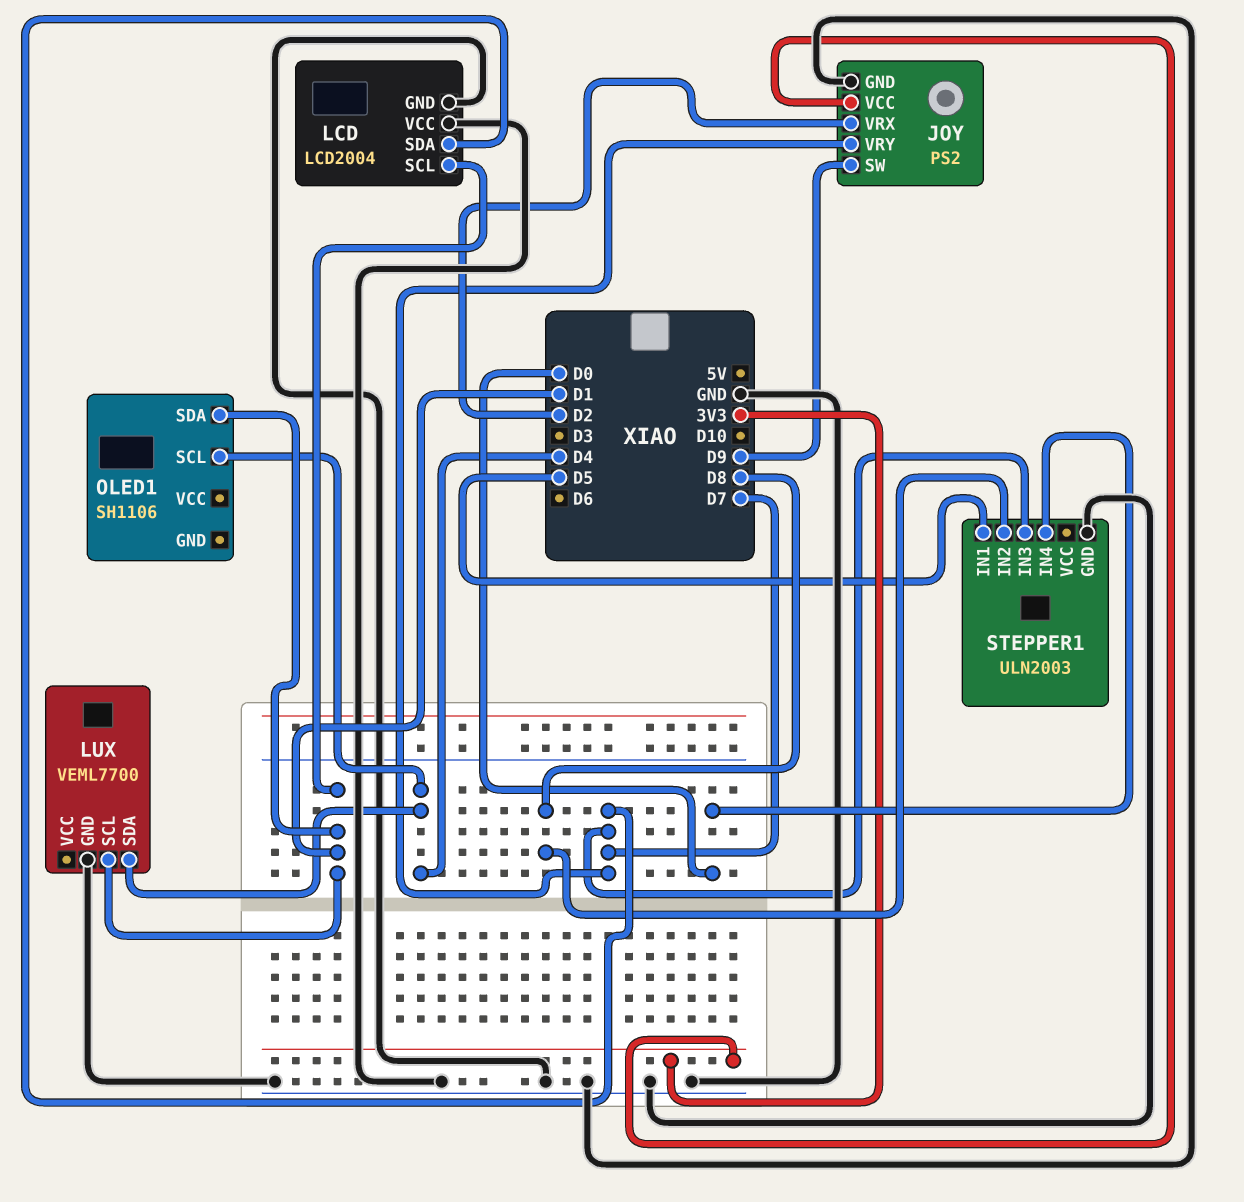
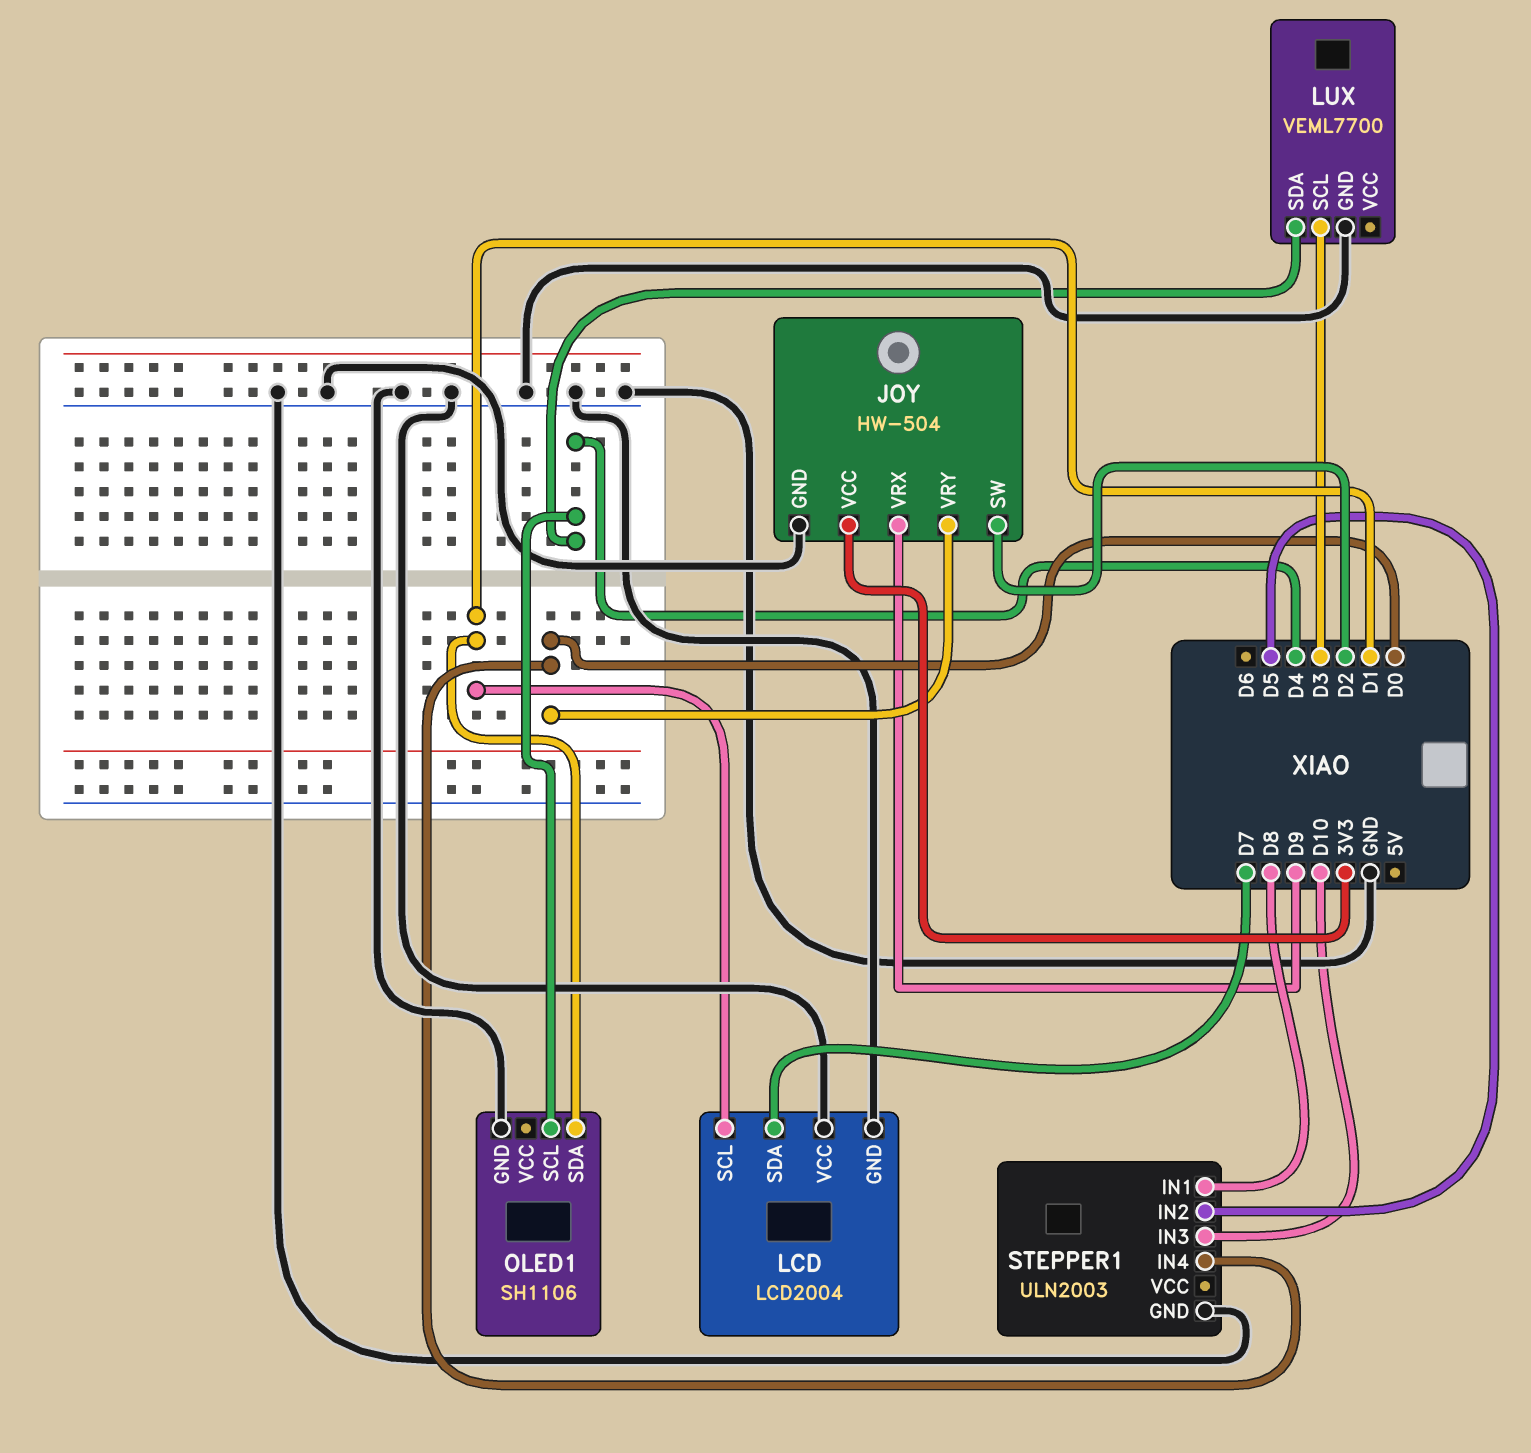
JOY: PS2 -> HW-504
JOY pin SW: D9 -> D2
JOY pin VRX: D2 -> D9
JOY pin VRY: D7 -> D0
LUX pin SCL: D1 -> D3
OLED1 pin GND: none -> GND
STEPPER1 pin IN1: D5 -> D8
STEPPER1 pin IN2: D8 -> D5
STEPPER1 pin IN3: D7 -> D10

